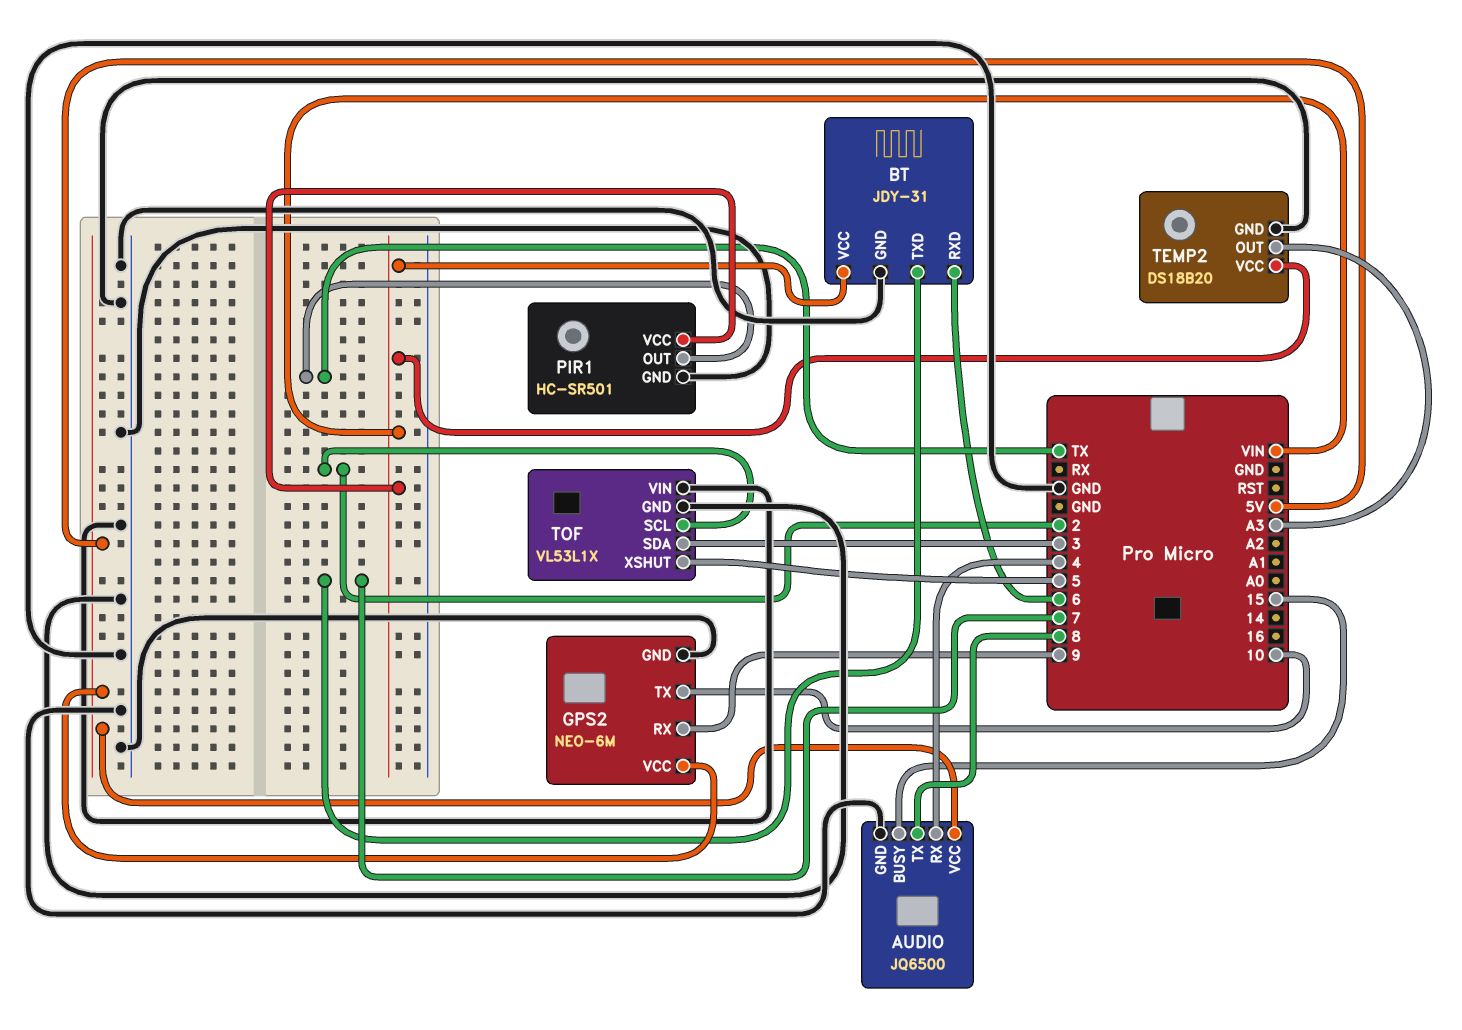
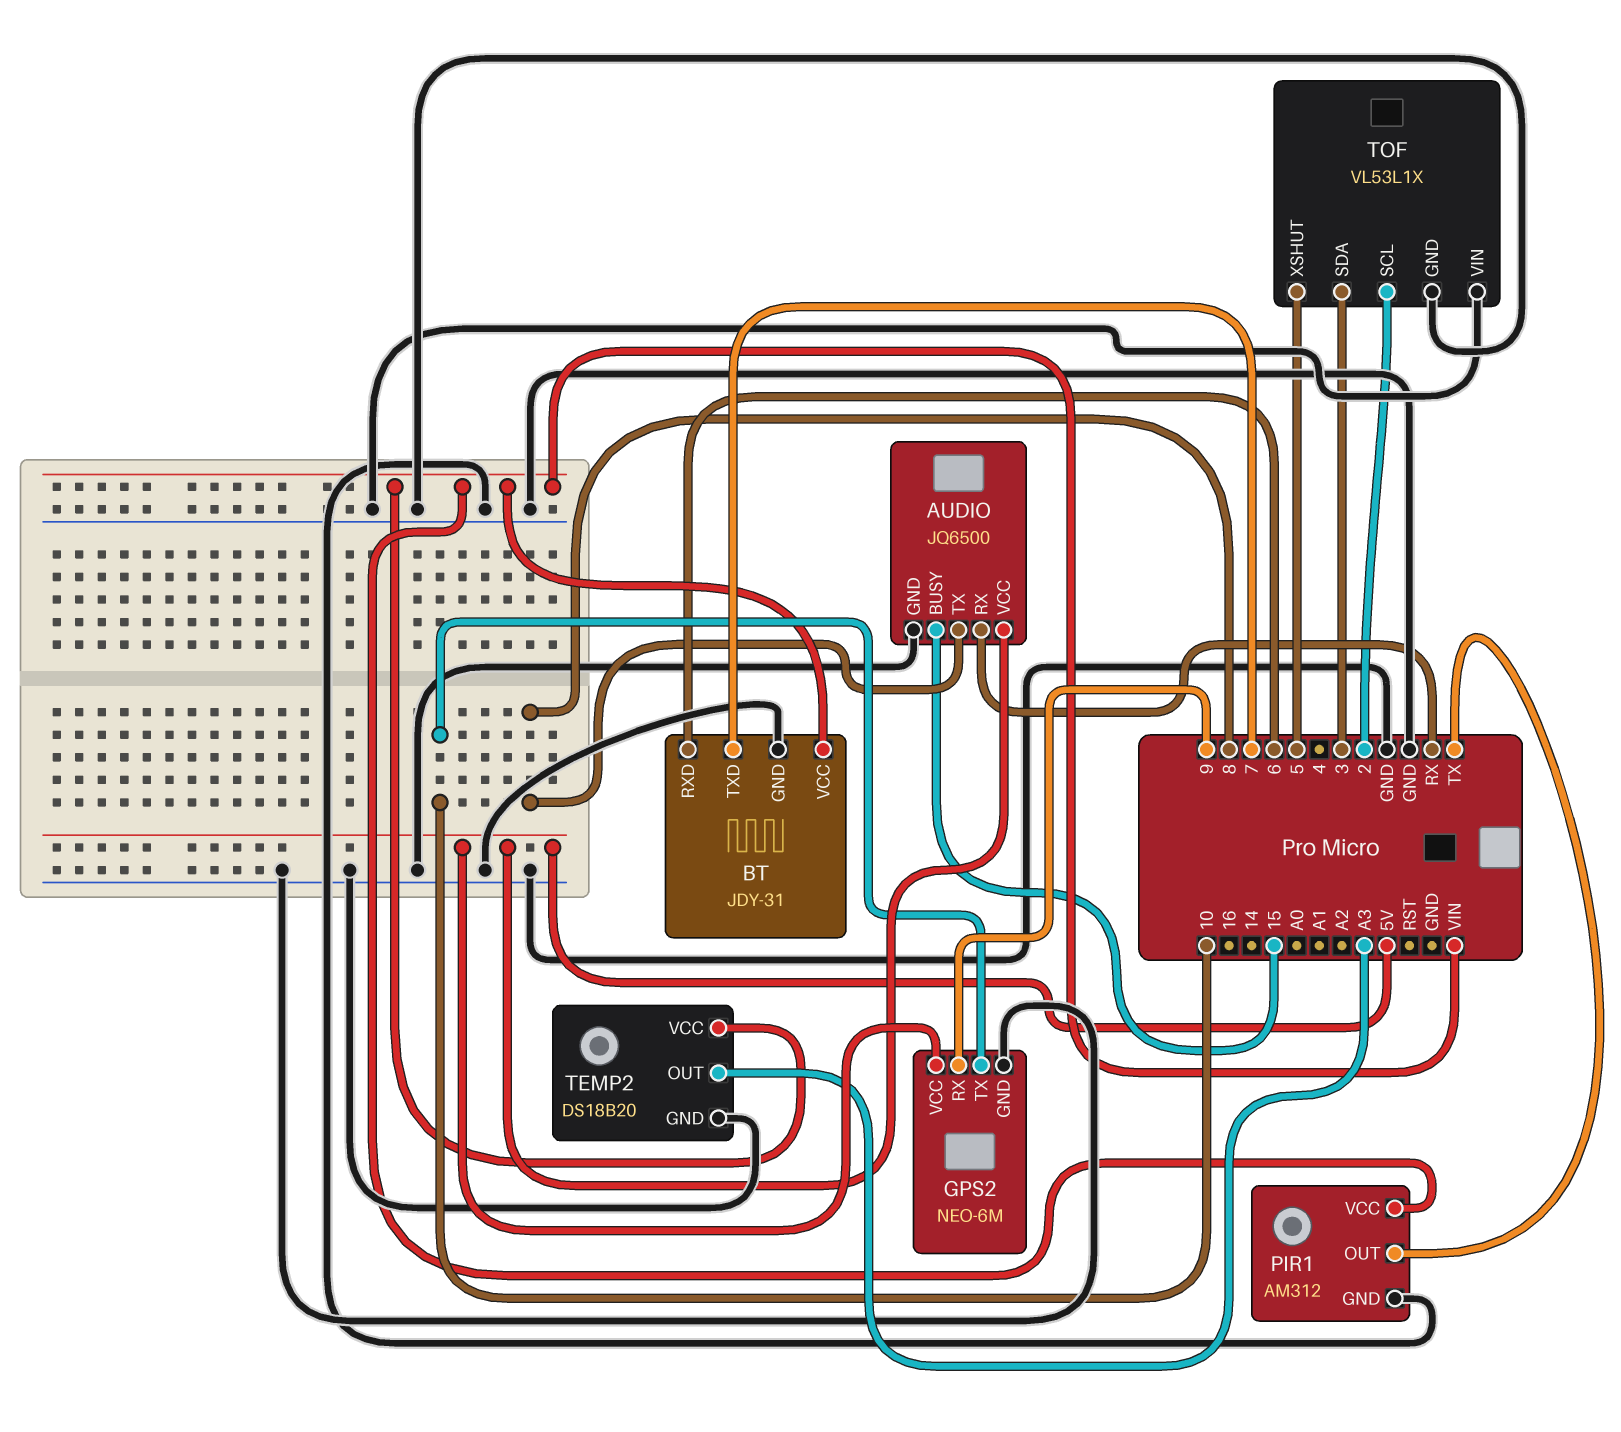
AUDIO pin RX: 4 -> RX
PIR1: HC-SR501 -> AM312

